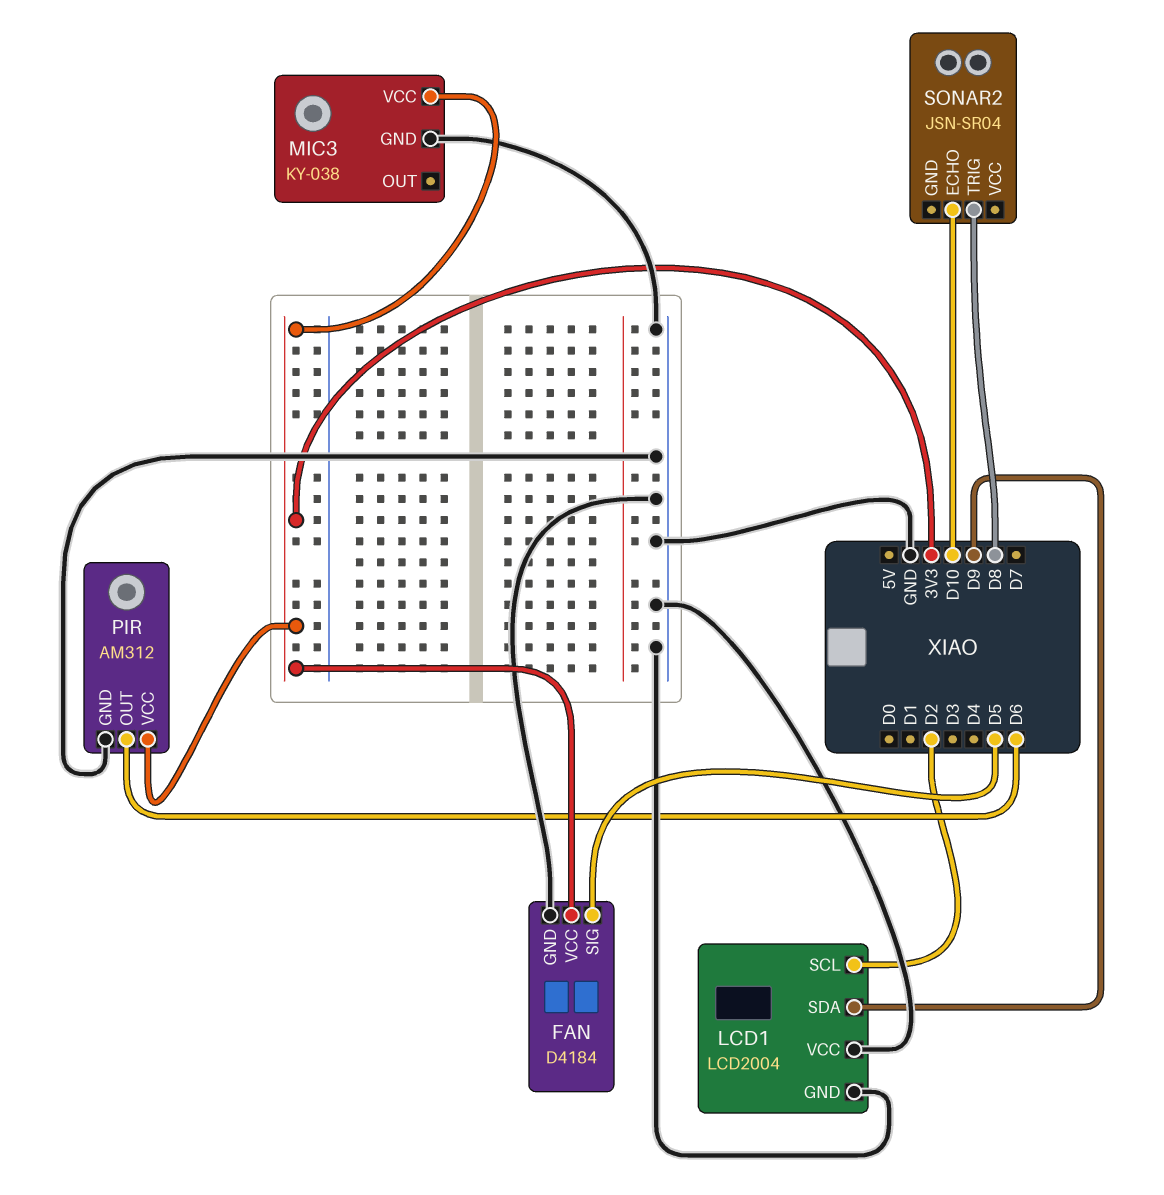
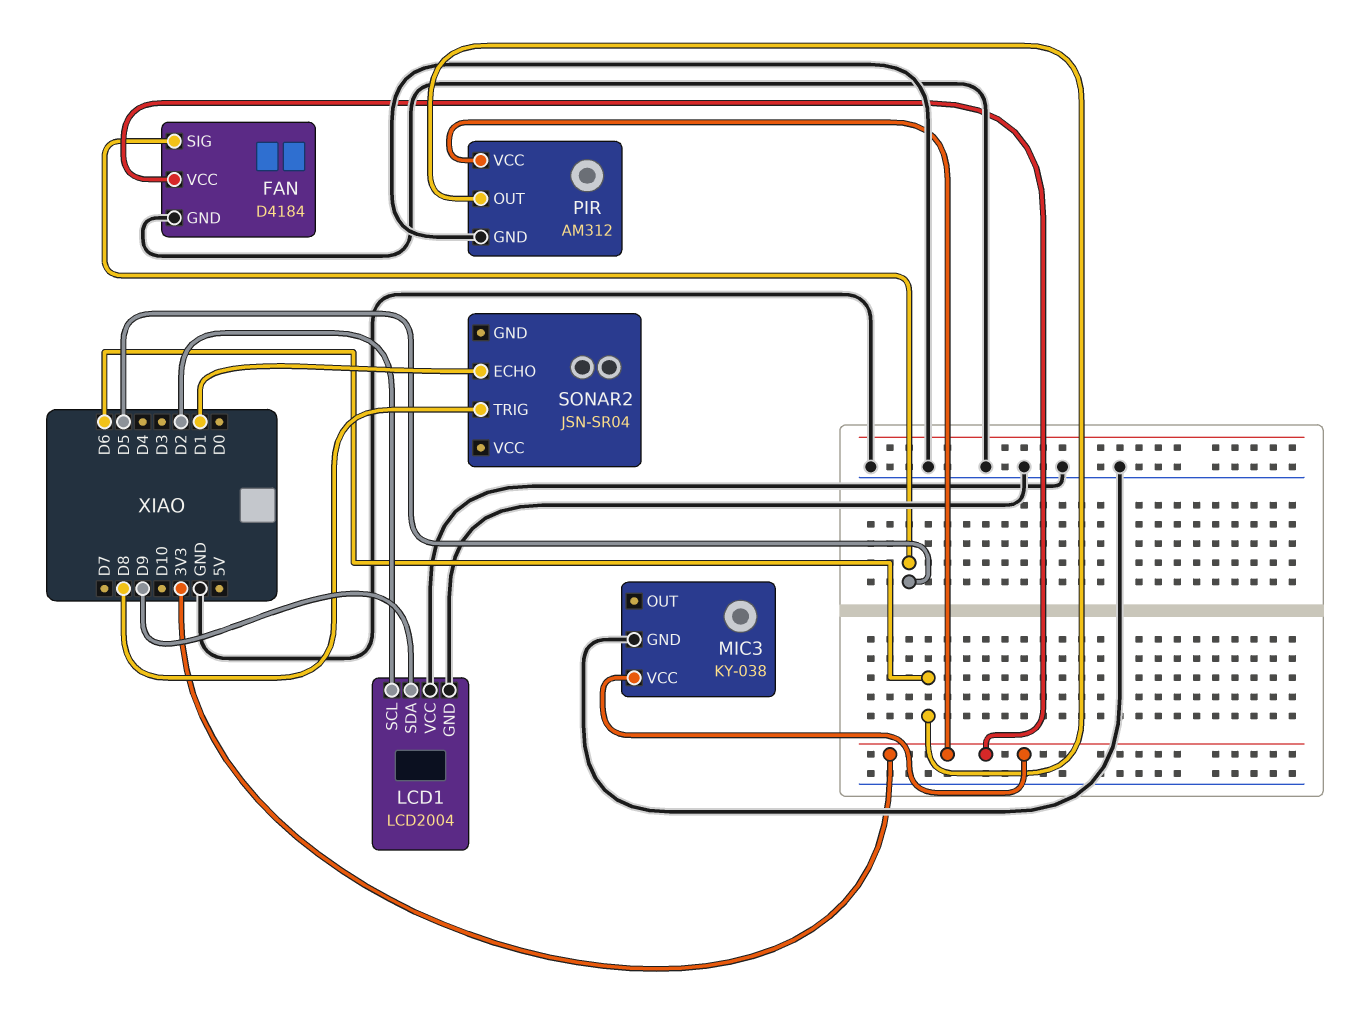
SONAR2 pin ECHO: D10 -> D1

